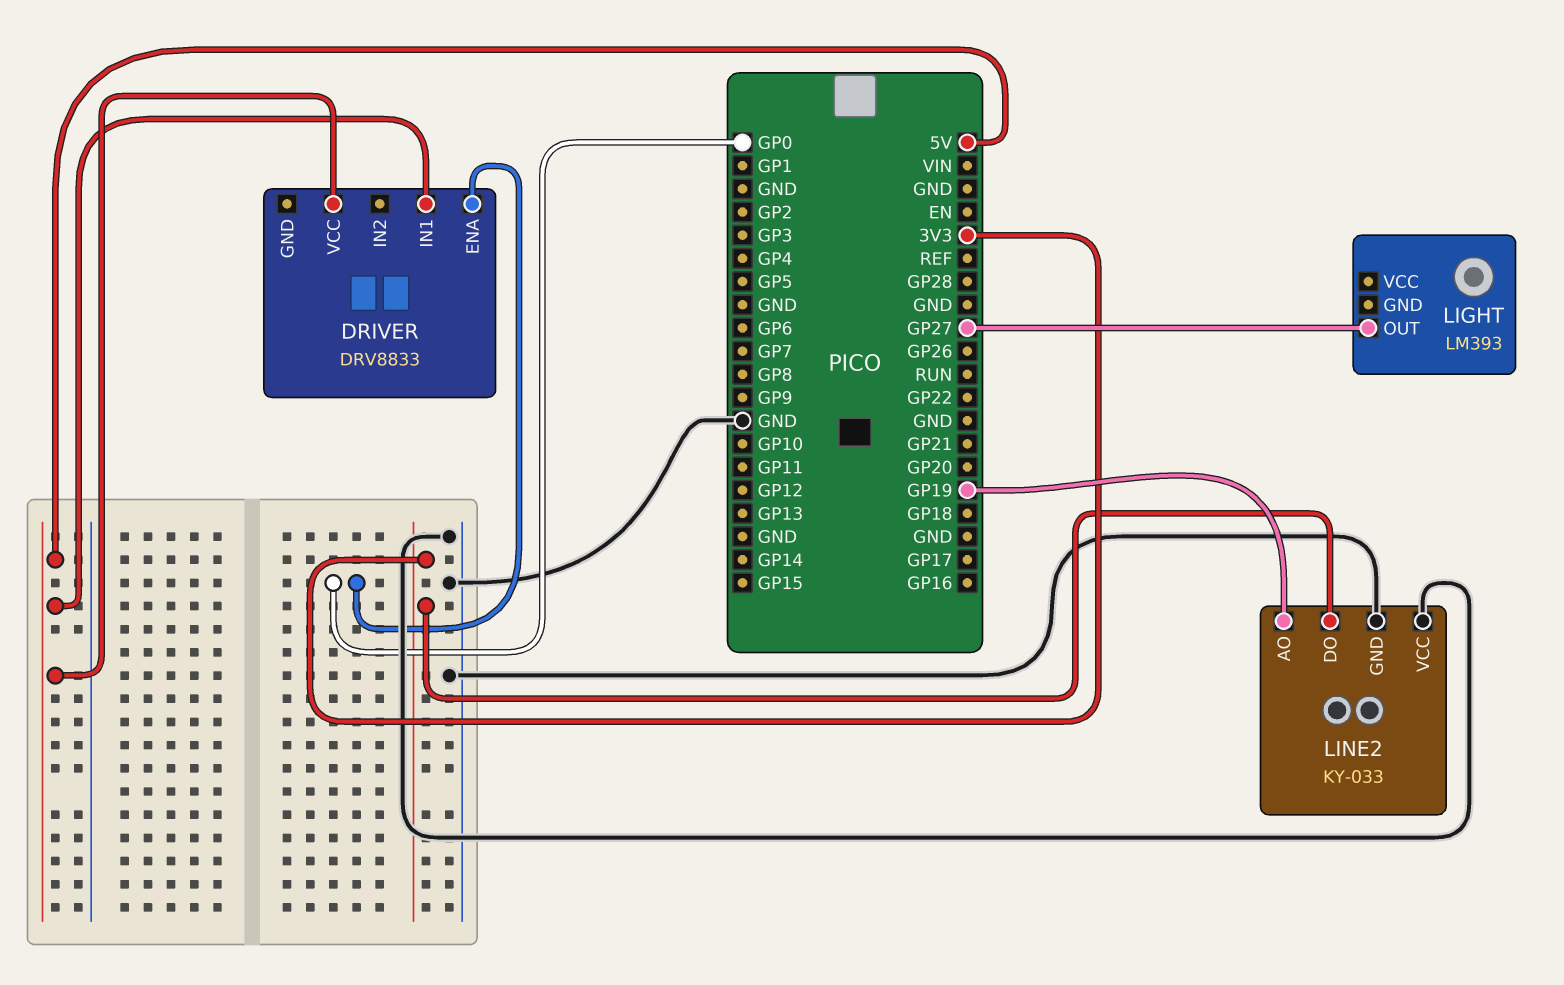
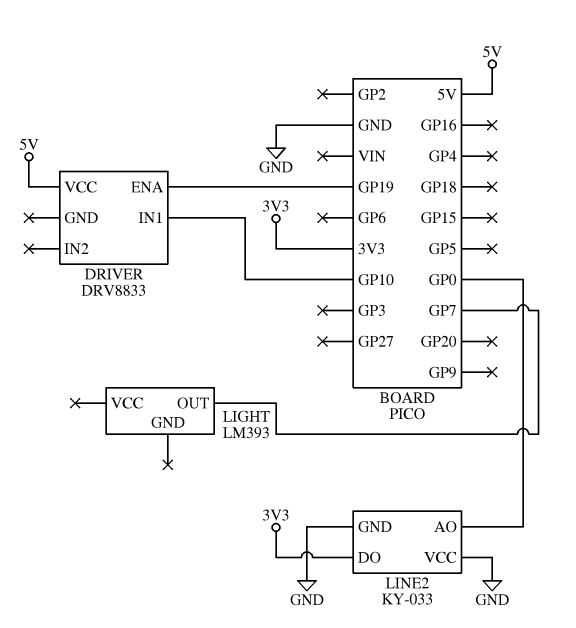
DRIVER pin ENA: GP0 -> GP19
DRIVER pin IN1: 5V -> GP10
LIGHT pin OUT: GP27 -> GP7
LINE2 pin AO: GP19 -> GP0

